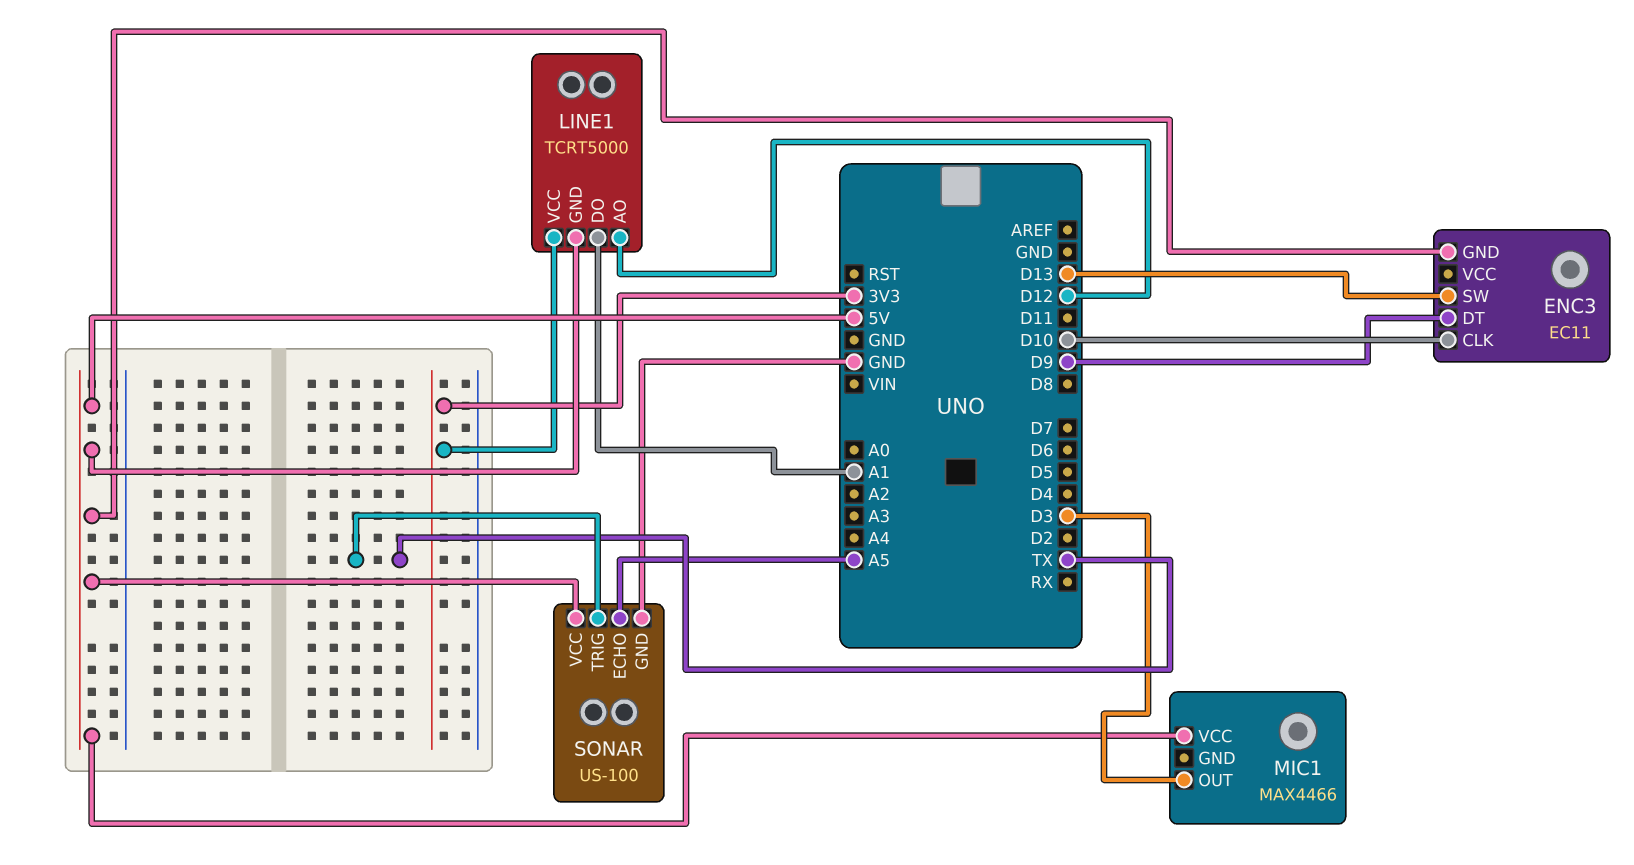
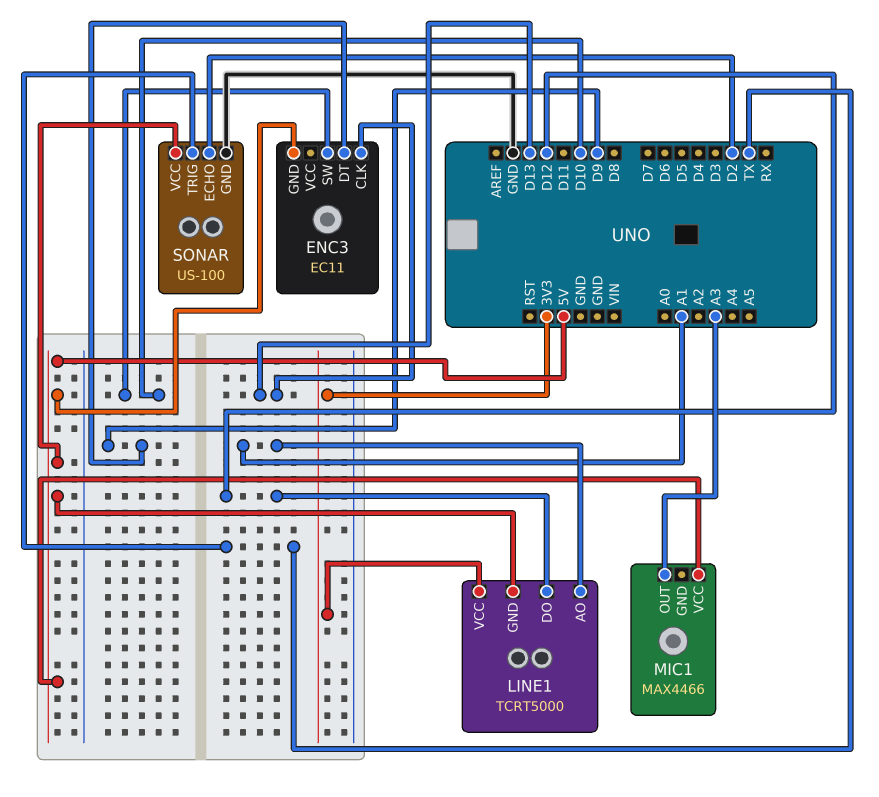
ENC3 pin CLK: D10 -> D13
ENC3 pin SW: D13 -> D10
LINE1 pin AO: D12 -> A1
LINE1 pin DO: A1 -> D12
MIC1 pin OUT: D3 -> A3
SONAR pin ECHO: A5 -> D2

